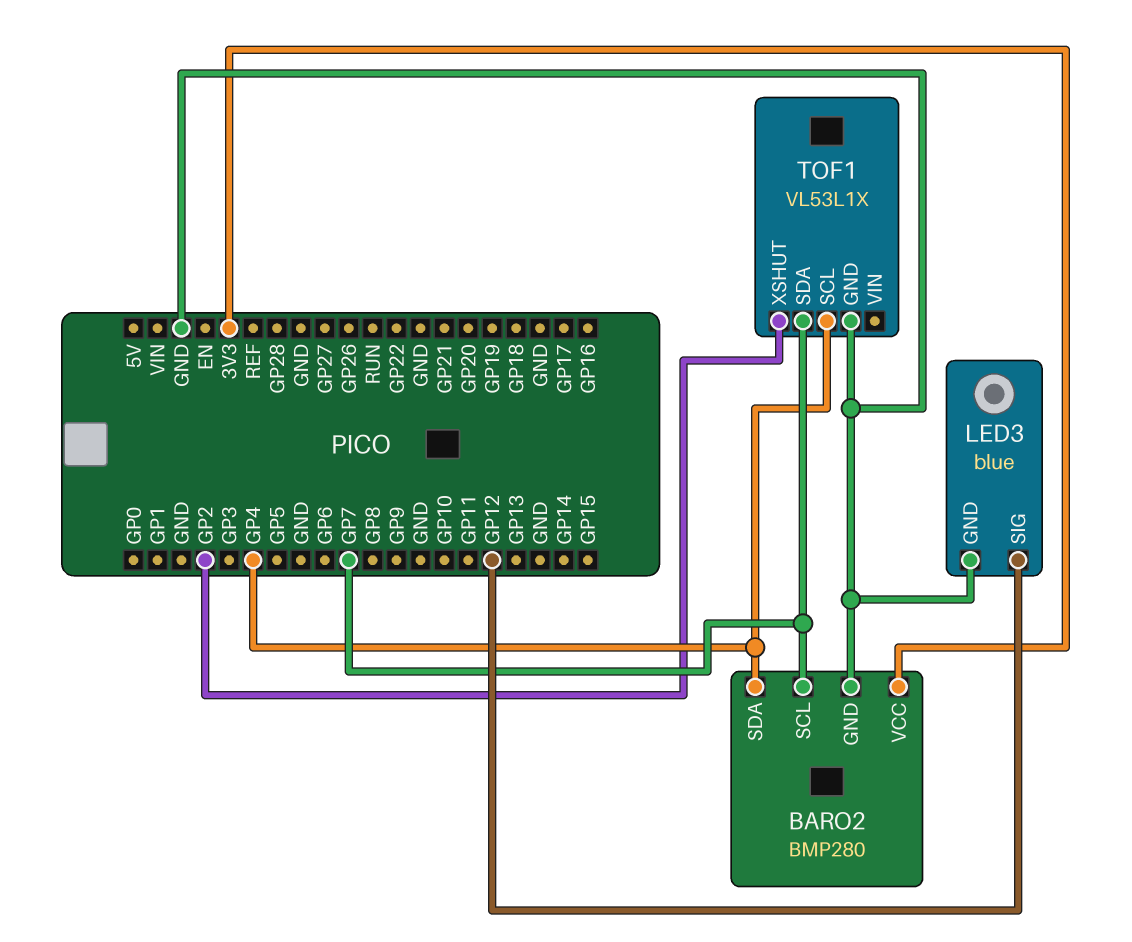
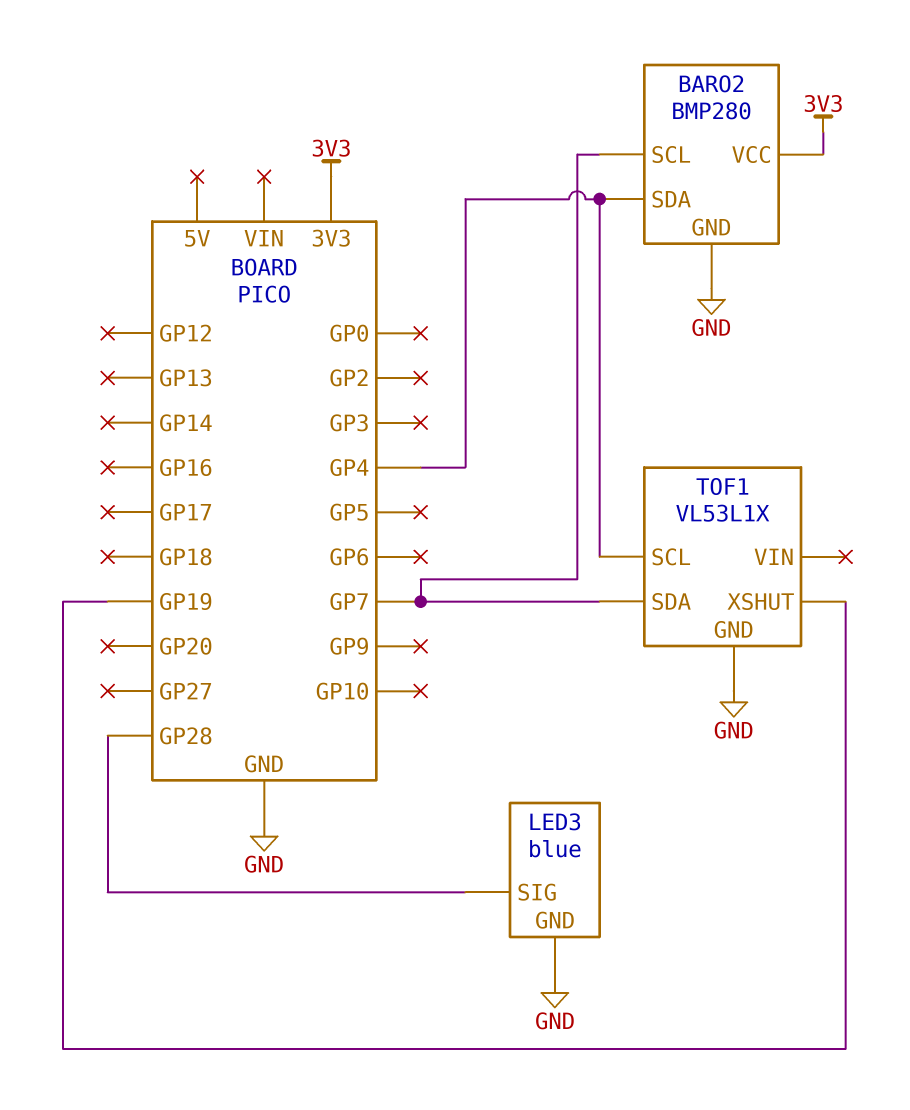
LED3 pin SIG: GP12 -> GP28
TOF1 pin XSHUT: GP2 -> GP19

